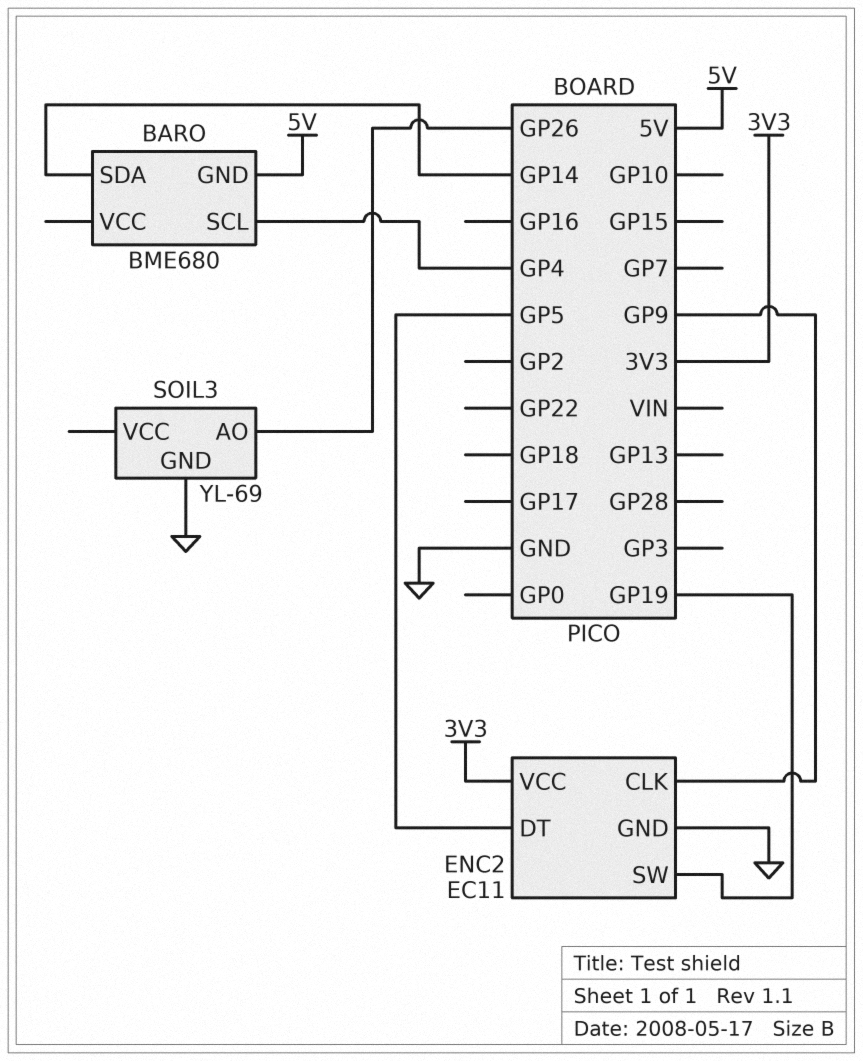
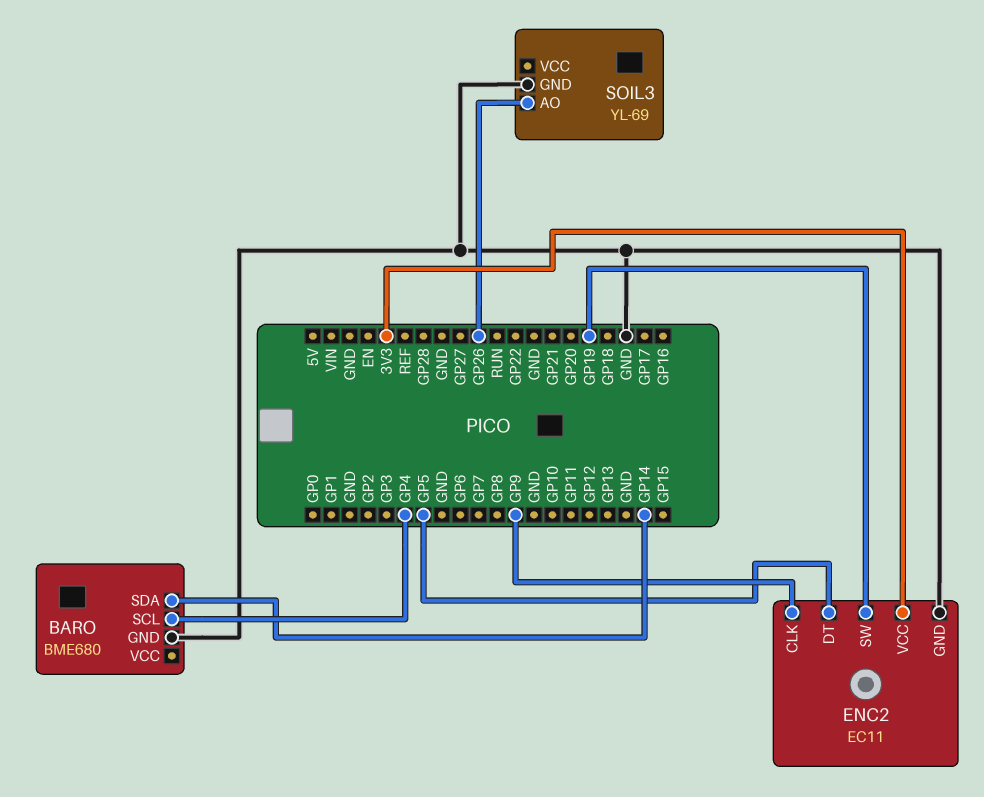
BARO pin GND: 5V -> GND

